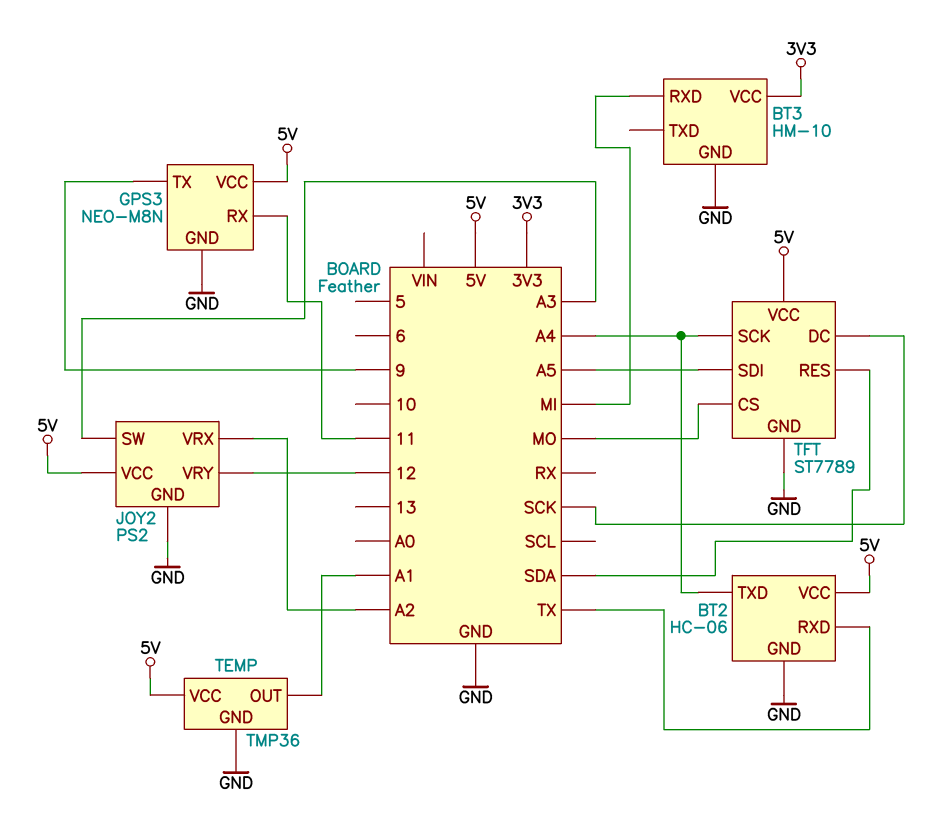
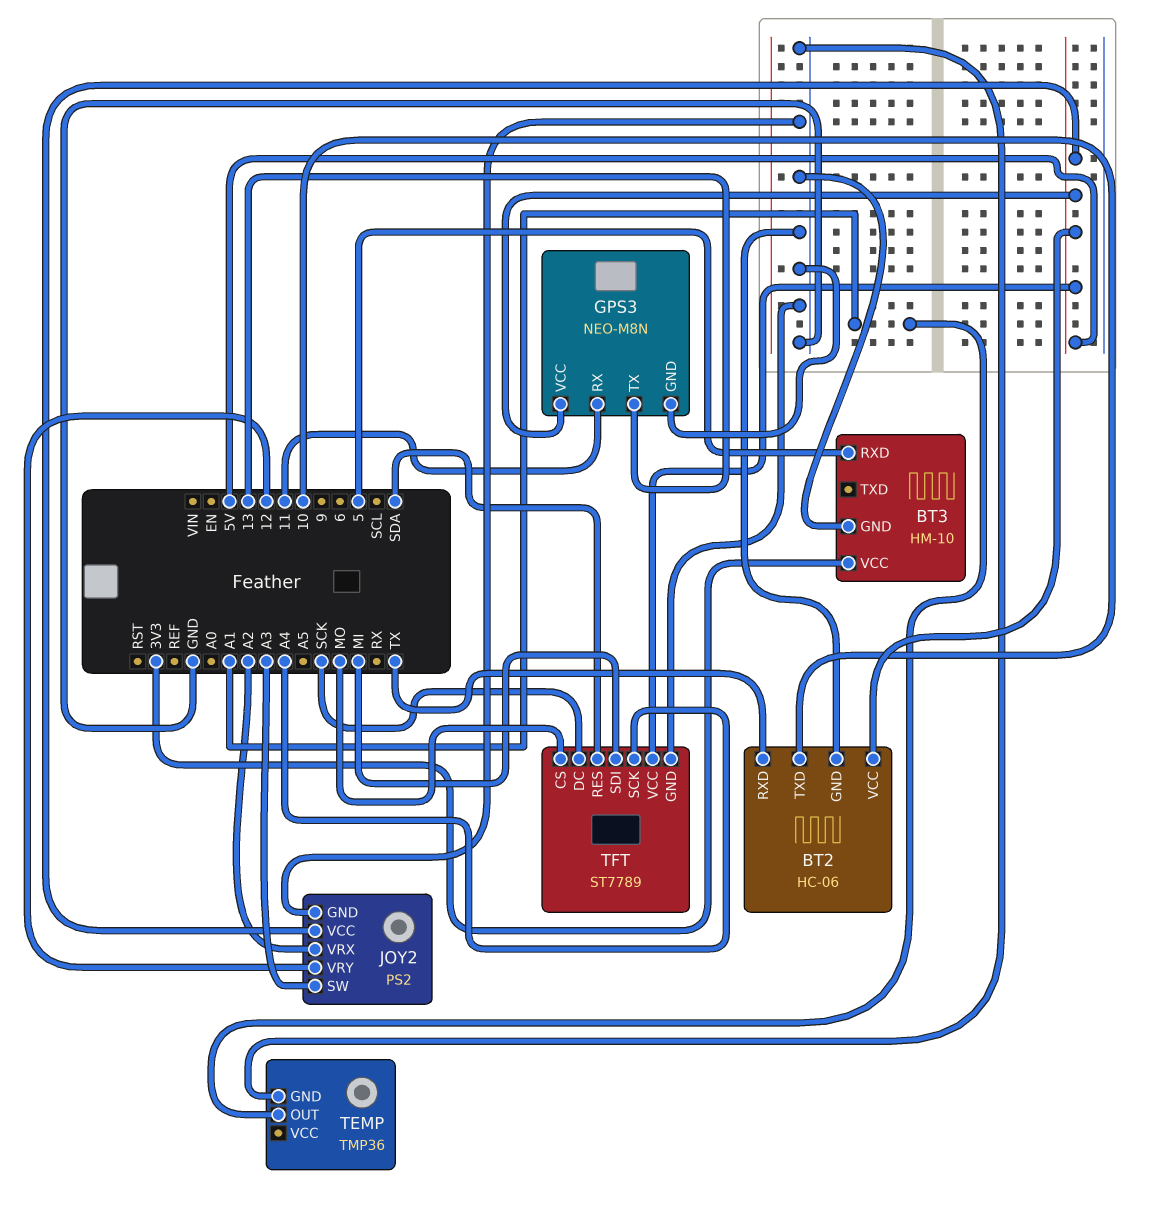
BT2 pin TXD: A4 -> 10
BT3 pin RXD: MI -> 5
GPS3 pin TX: 9 -> 13
TEMP pin VCC: 5V -> none
TFT pin SDI: A5 -> MI

